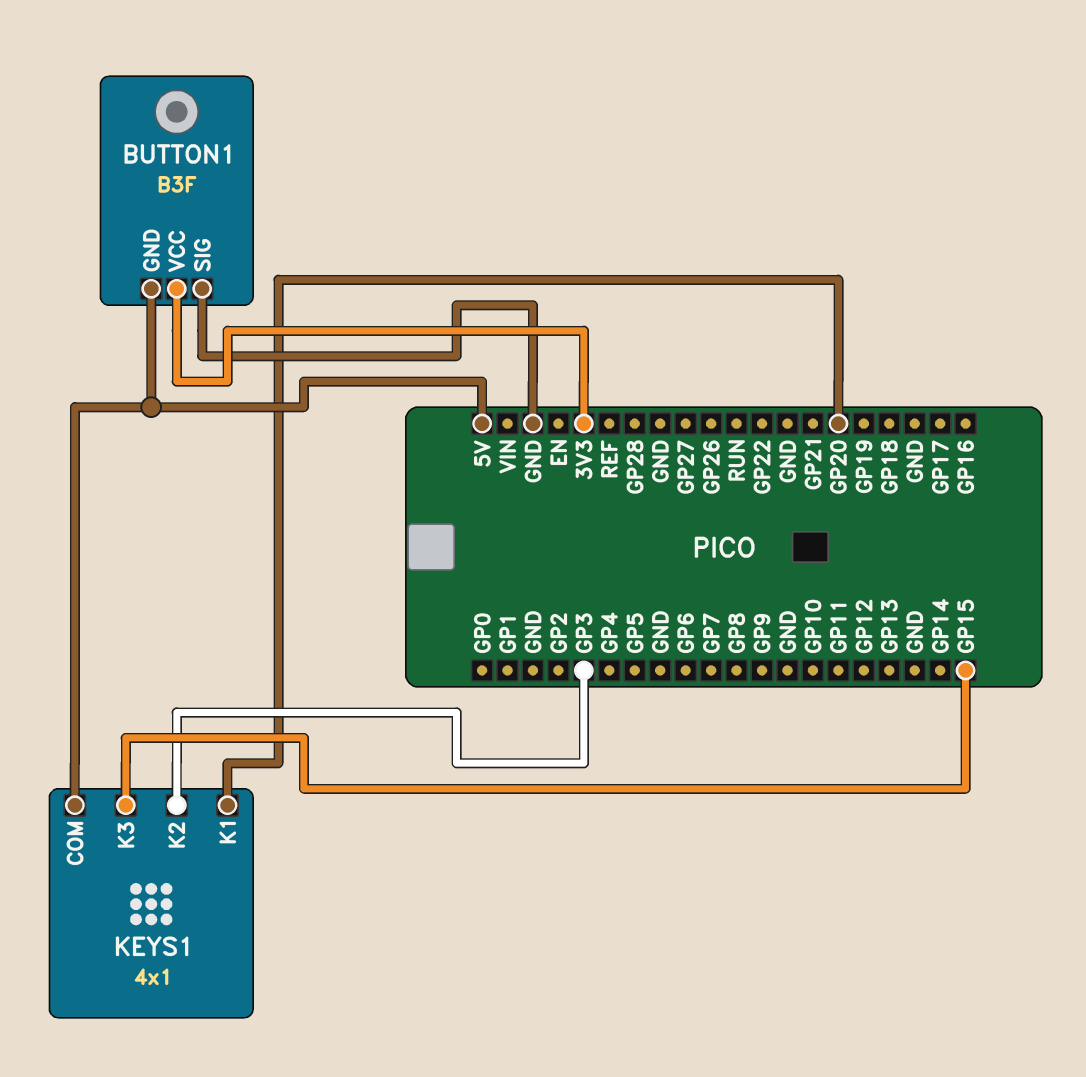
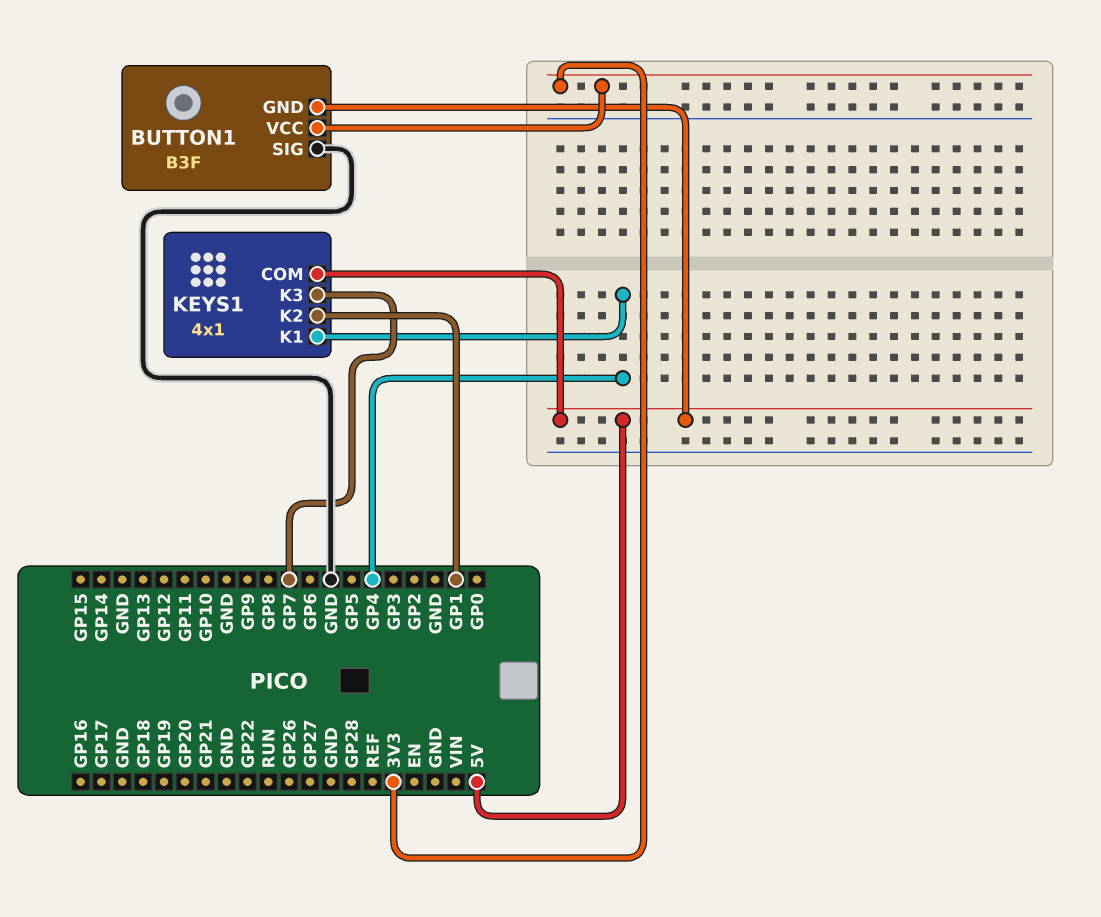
KEYS1 pin K1: GP20 -> GP4
KEYS1 pin K2: GP3 -> GP1
KEYS1 pin K3: GP15 -> GP7

